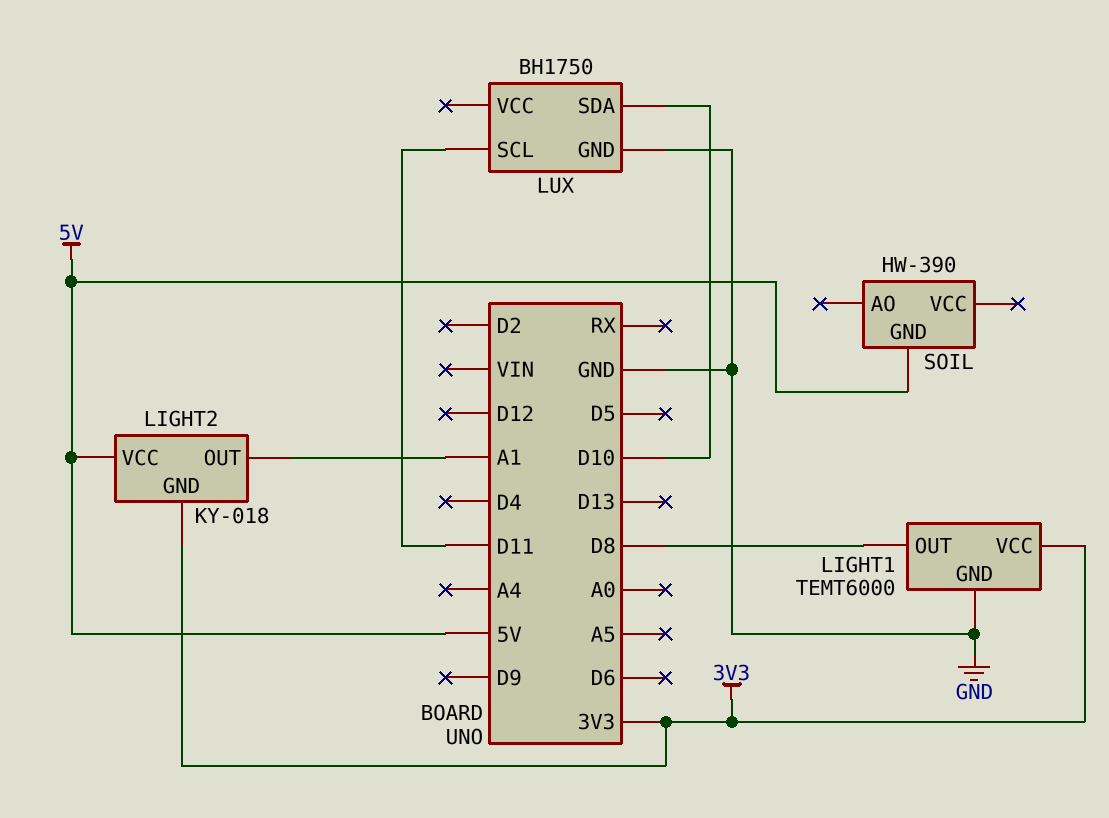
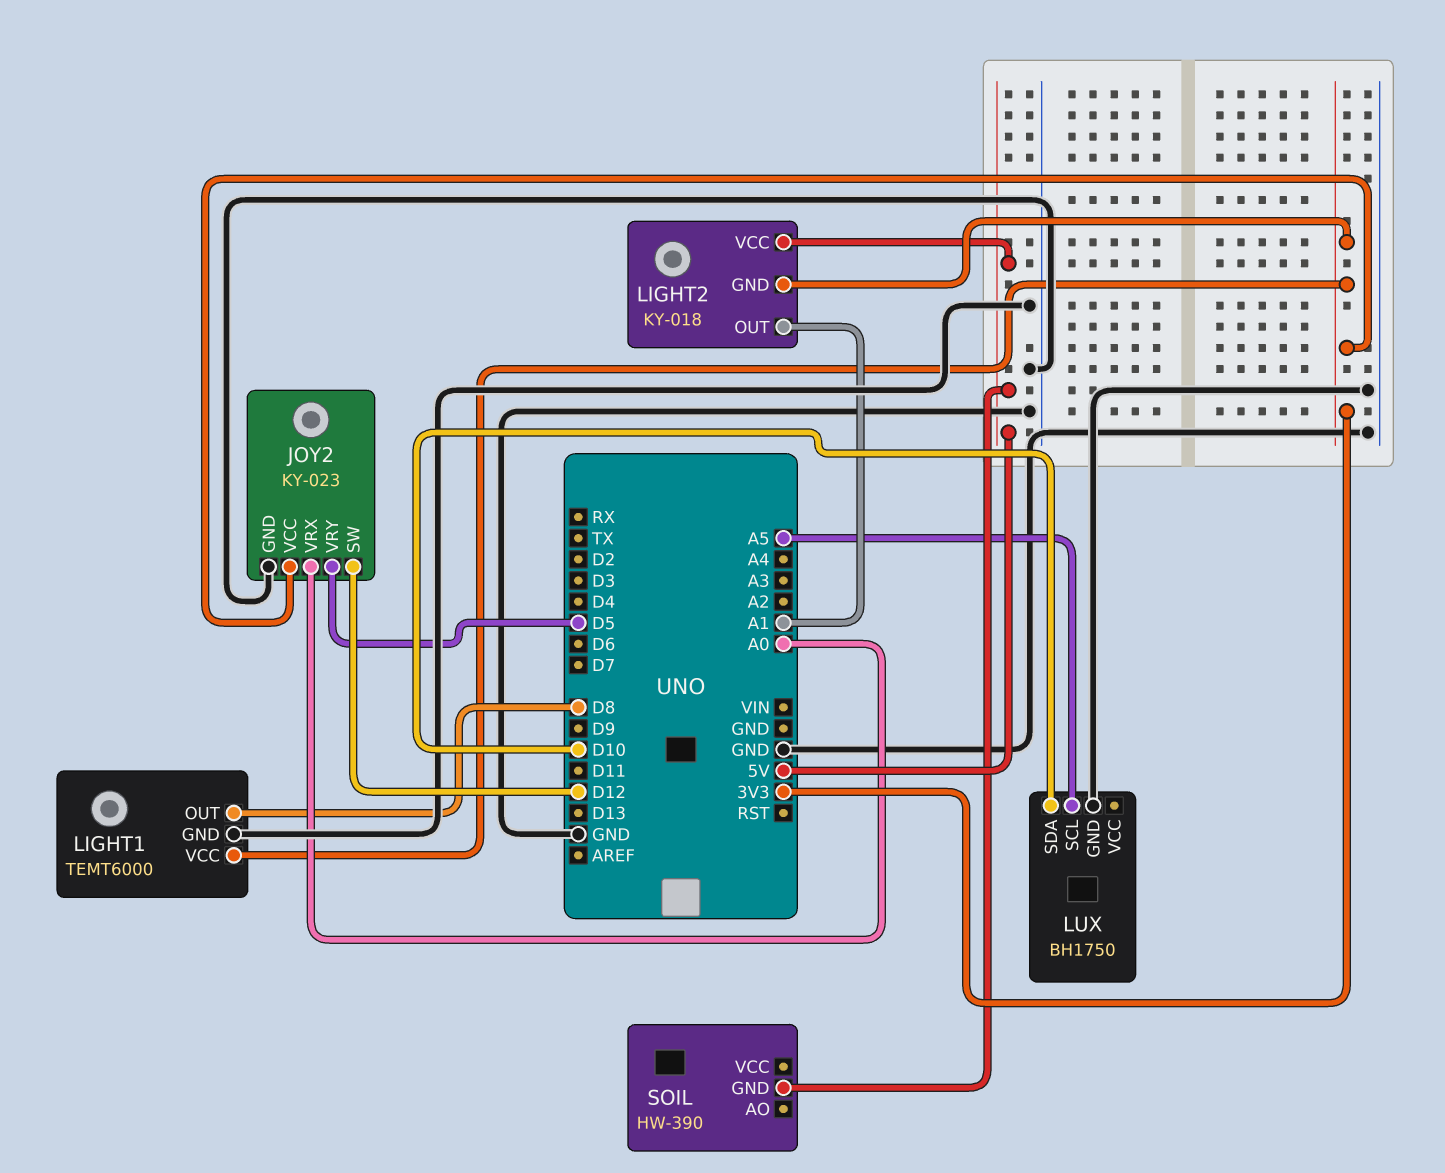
JOY2: none -> KY-023
JOY2 pin GND: none -> GND
JOY2 pin SW: none -> D12
JOY2 pin VCC: none -> 3V3
JOY2 pin VRX: none -> A0
JOY2 pin VRY: none -> D5
LUX pin SCL: D11 -> A5

